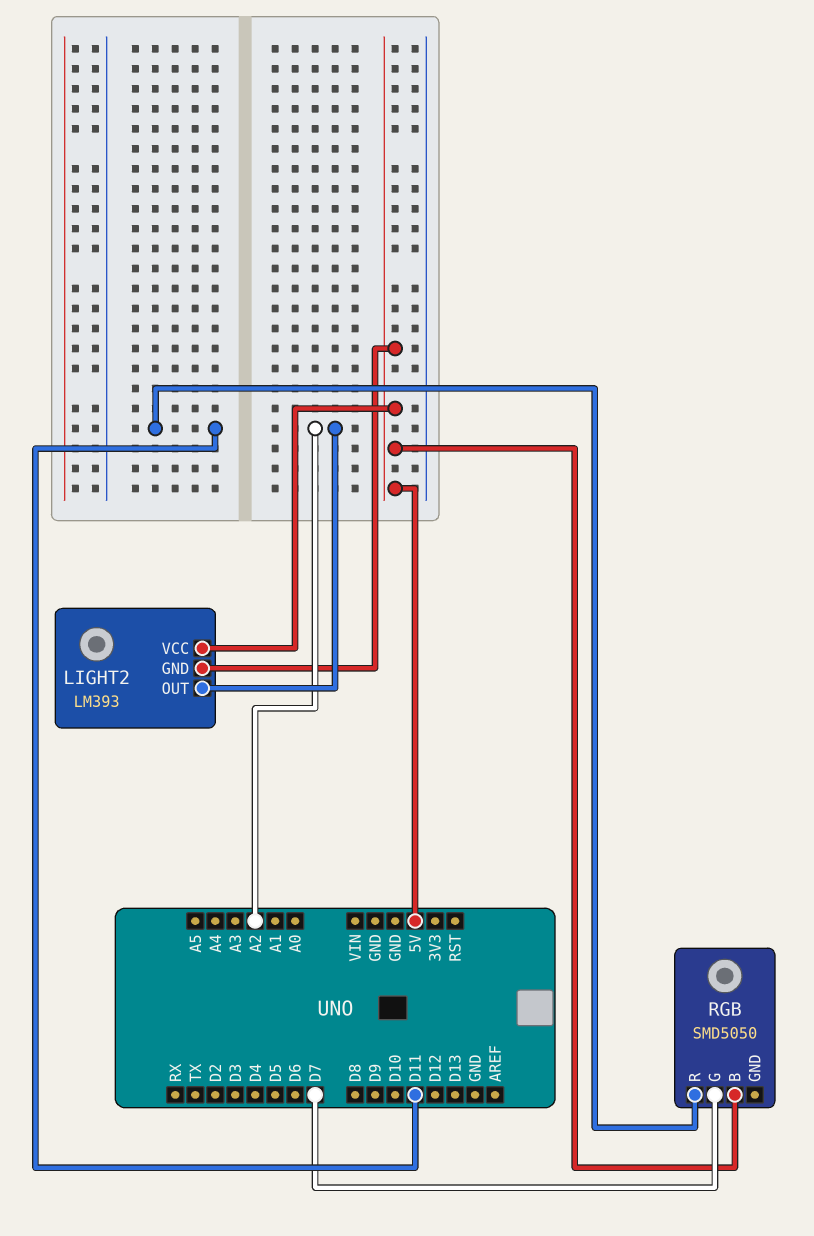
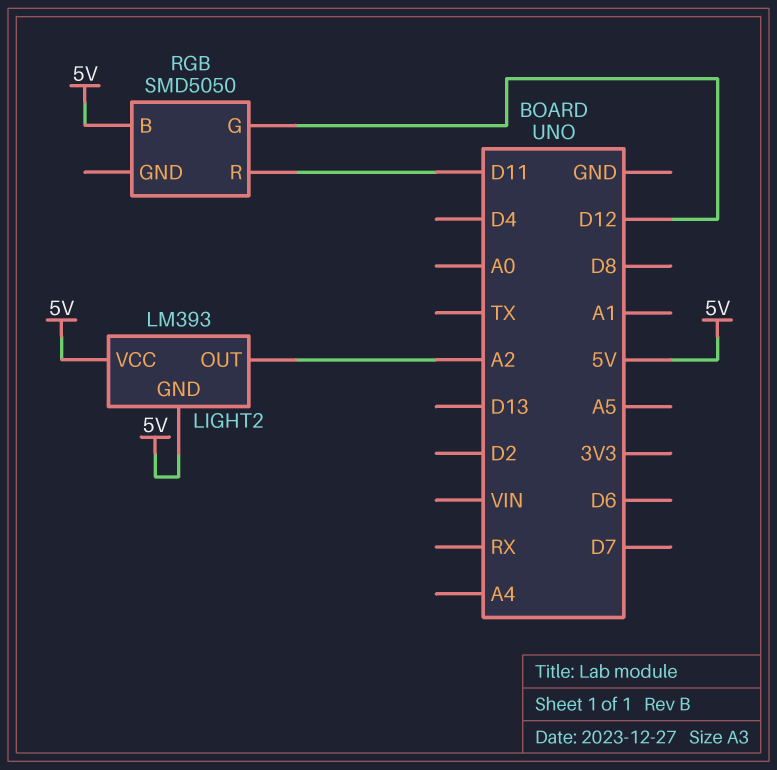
RGB pin G: D7 -> D12

